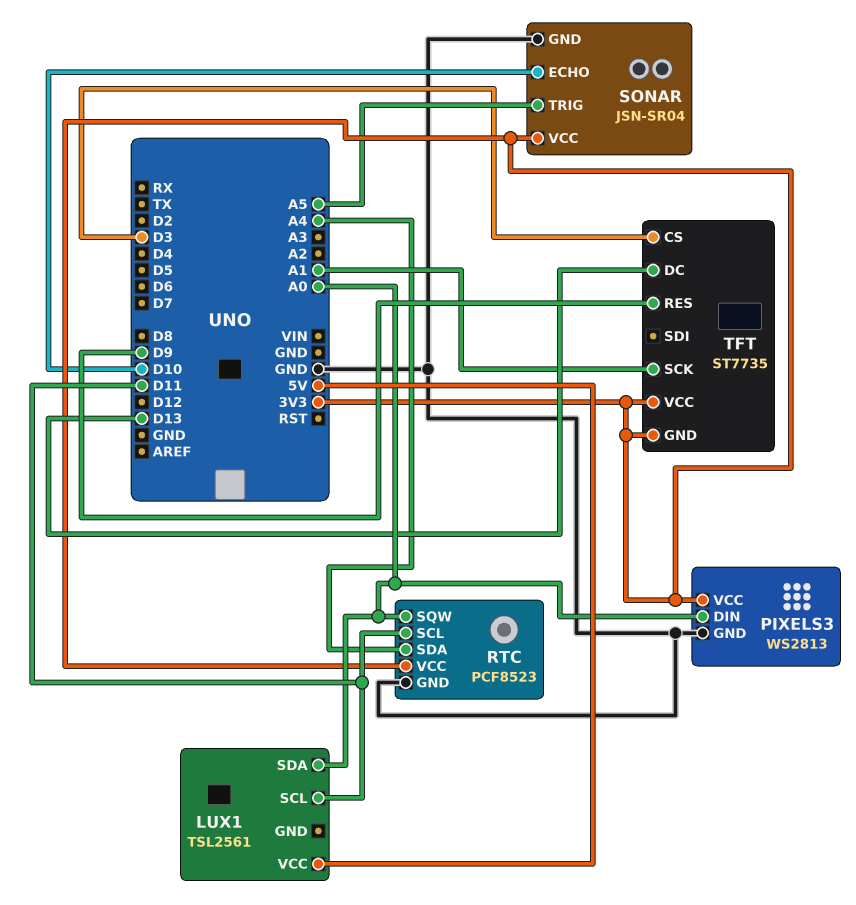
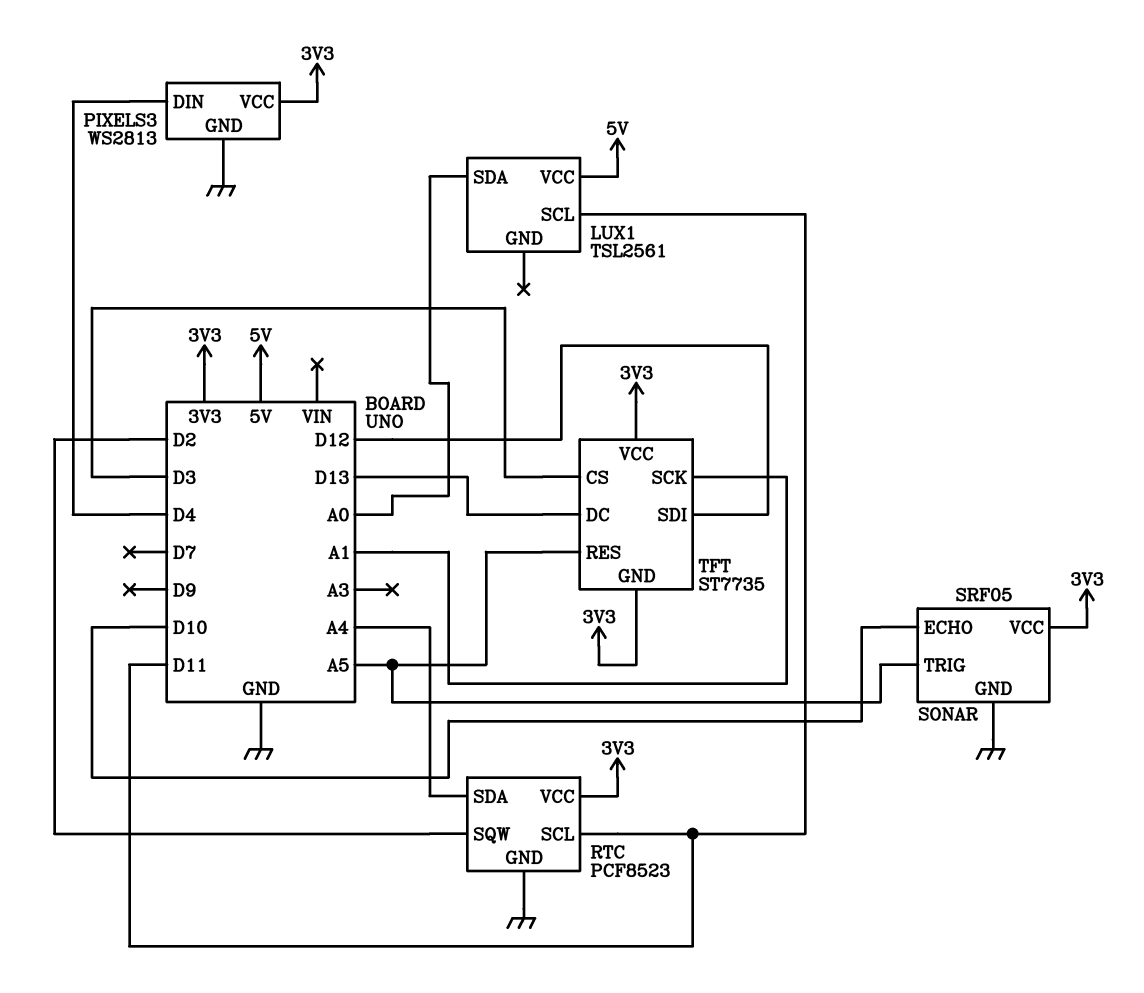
PIXELS3 pin DIN: A0 -> D4
RTC pin SQW: A0 -> D2
SONAR: JSN-SR04 -> SRF05
TFT pin RES: D9 -> A5
TFT pin SDI: none -> D12

